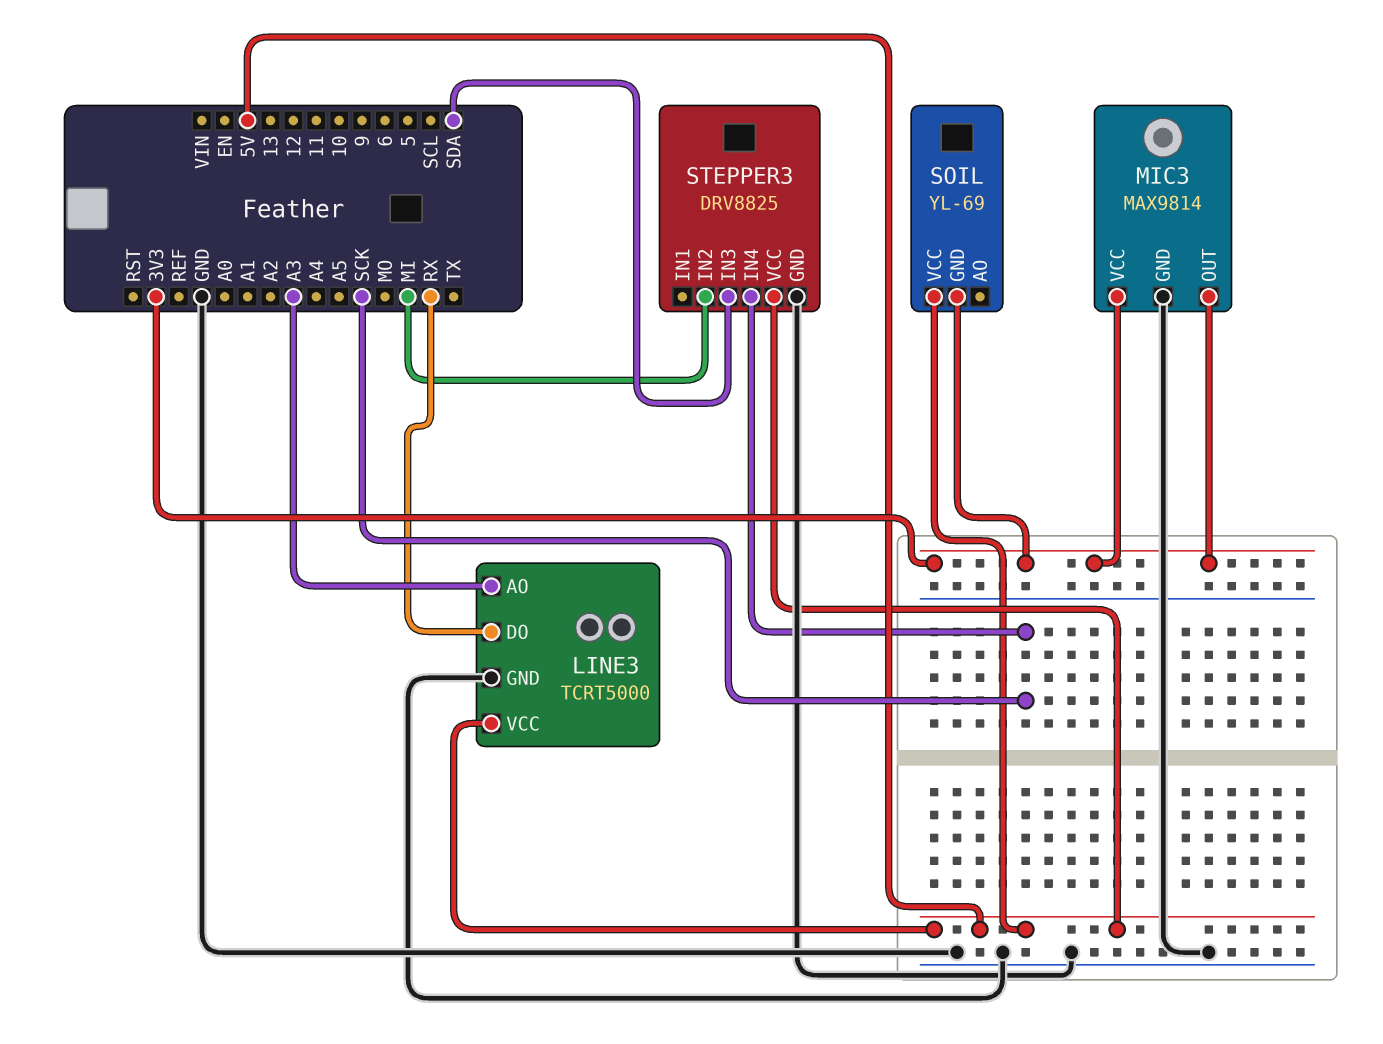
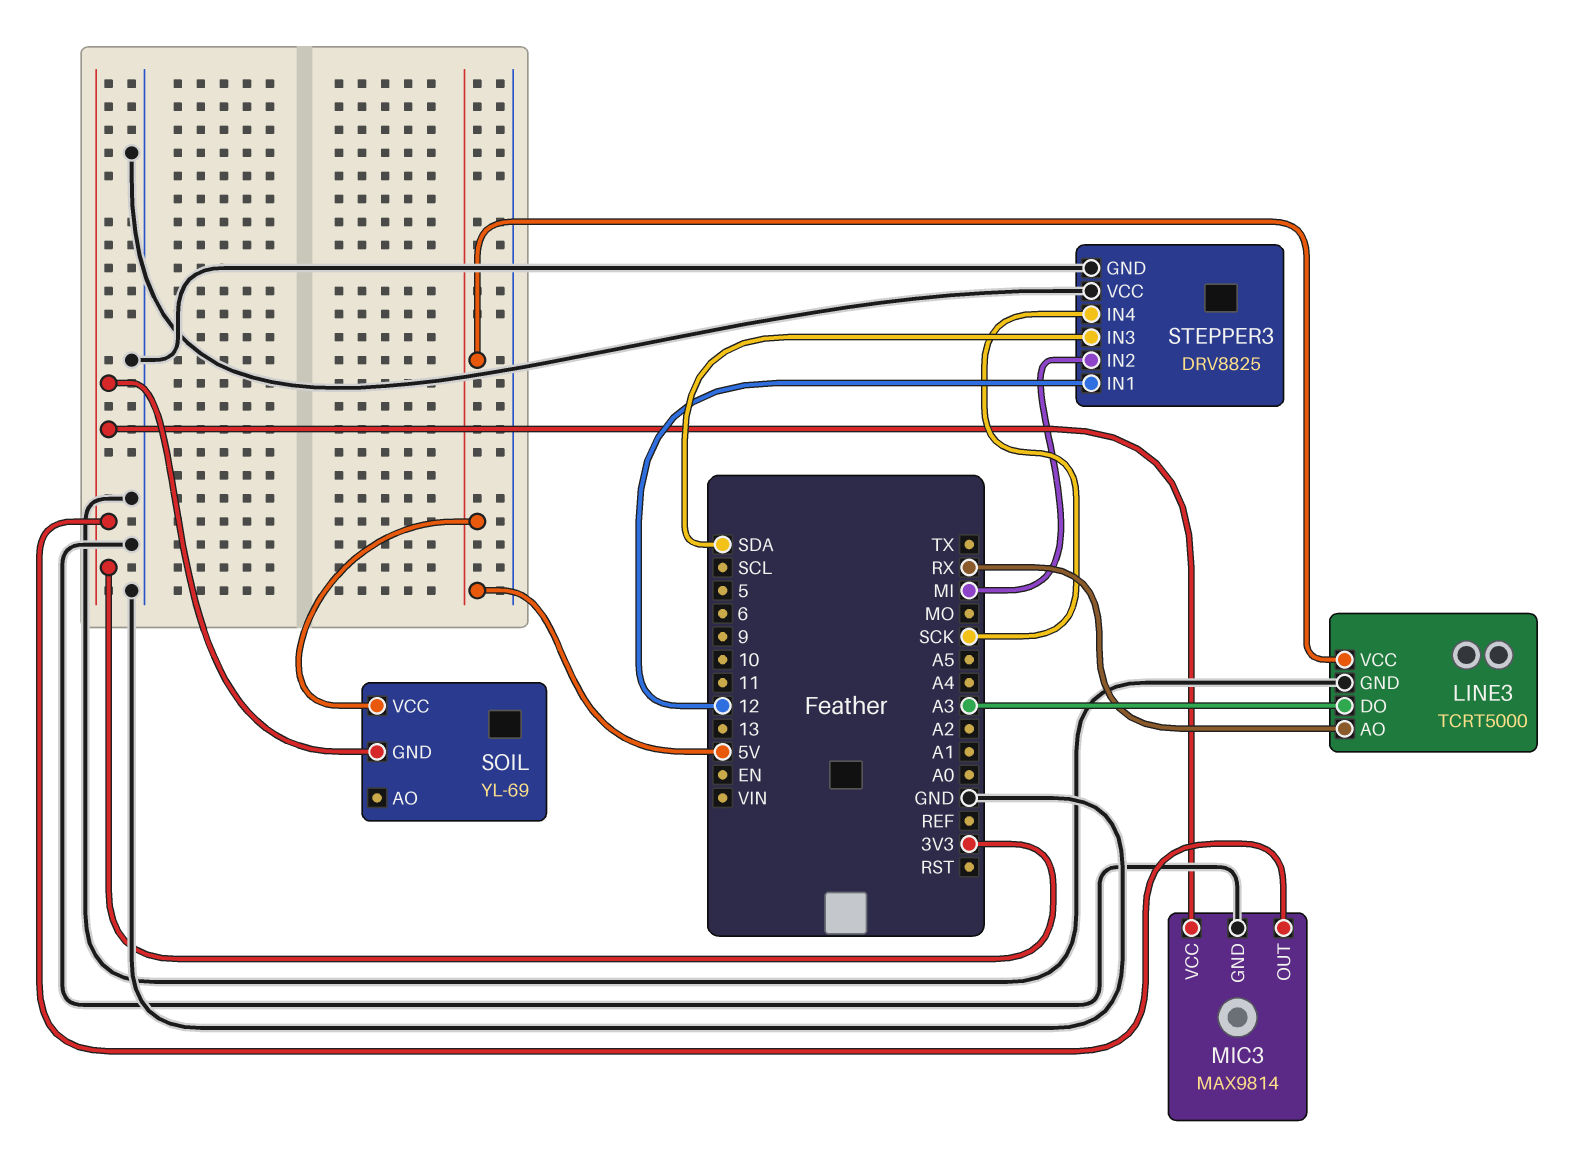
LINE3 pin AO: A3 -> RX
LINE3 pin DO: RX -> A3
STEPPER3 pin IN1: none -> 12
STEPPER3 pin VCC: 5V -> GND

